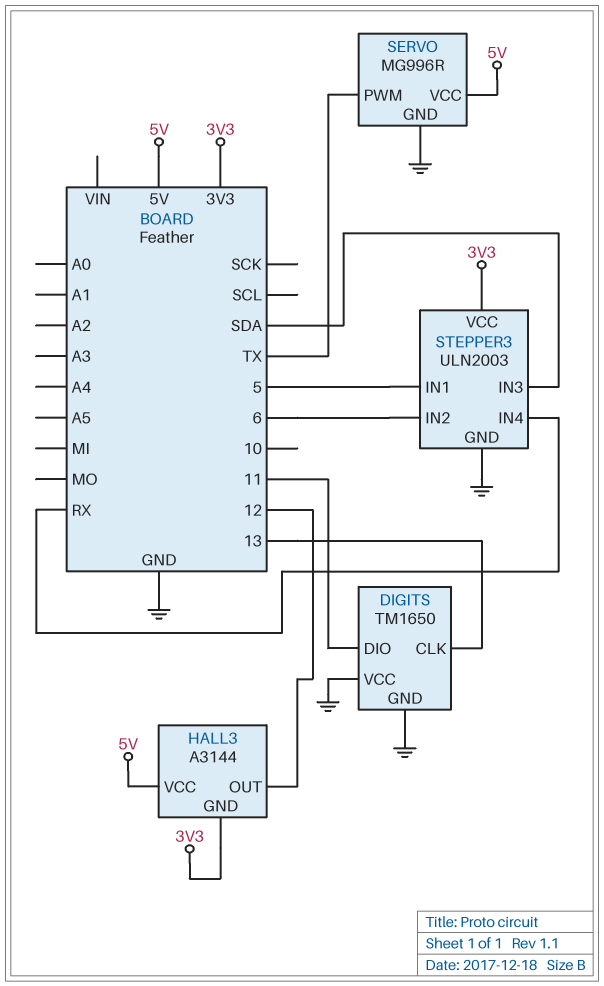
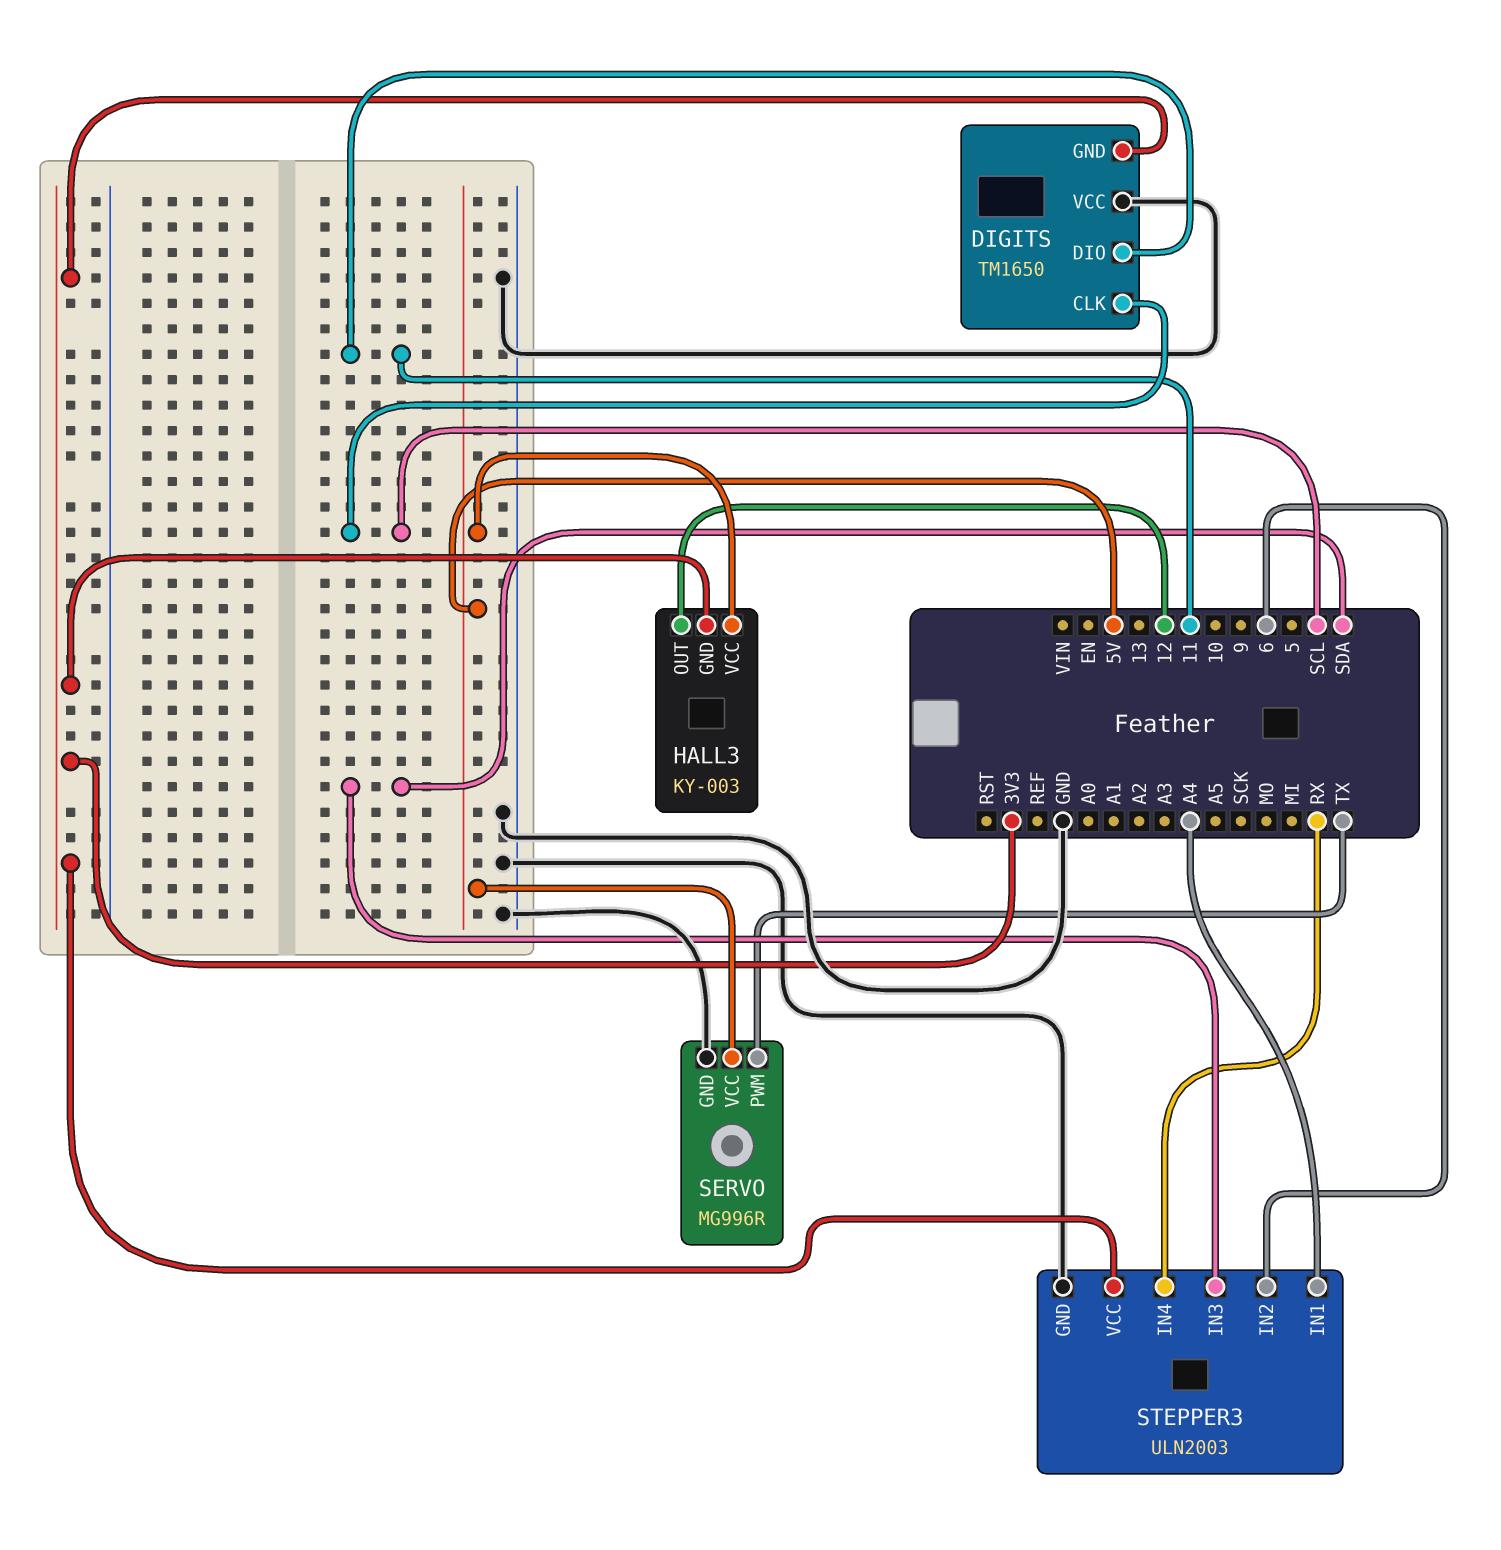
DIGITS pin CLK: 13 -> SCL
DIGITS pin GND: GND -> 3V3
HALL3: A3144 -> KY-003
STEPPER3 pin IN1: 5 -> A4

